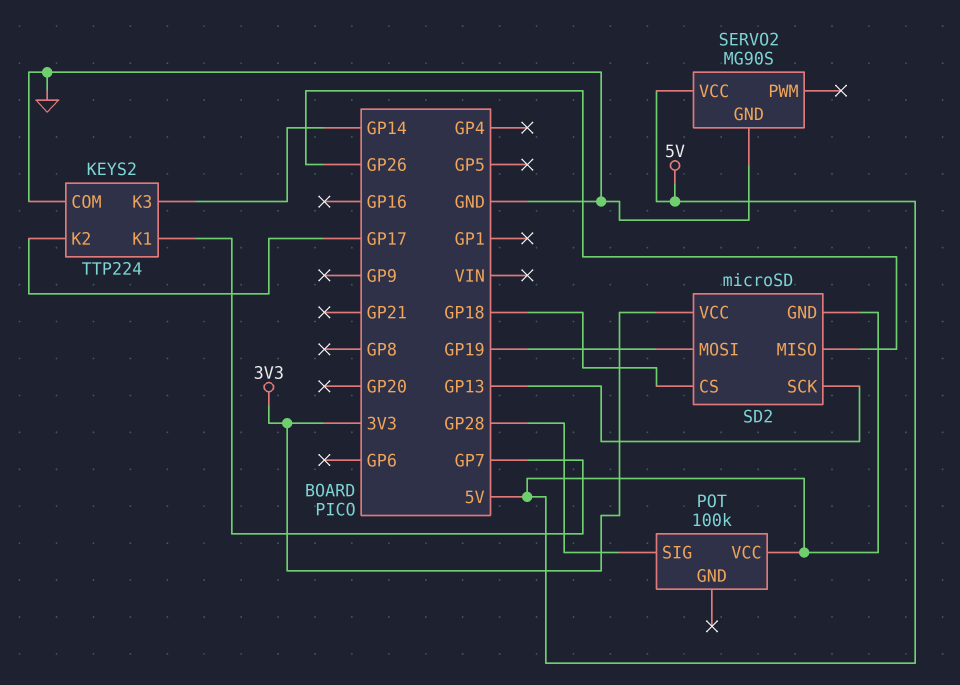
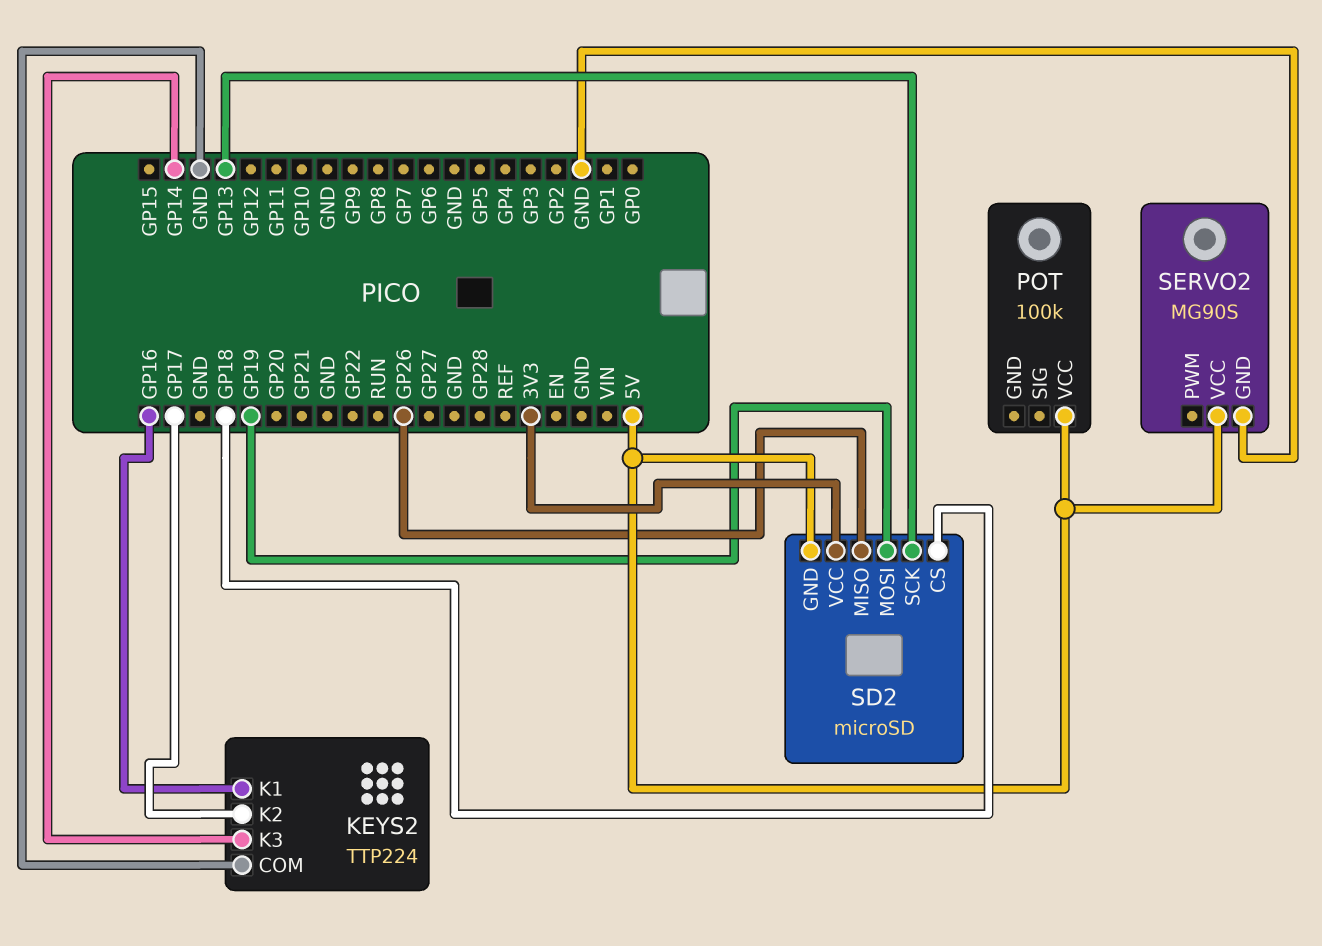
KEYS2 pin K1: GP7 -> GP16
POT pin SIG: GP28 -> none

